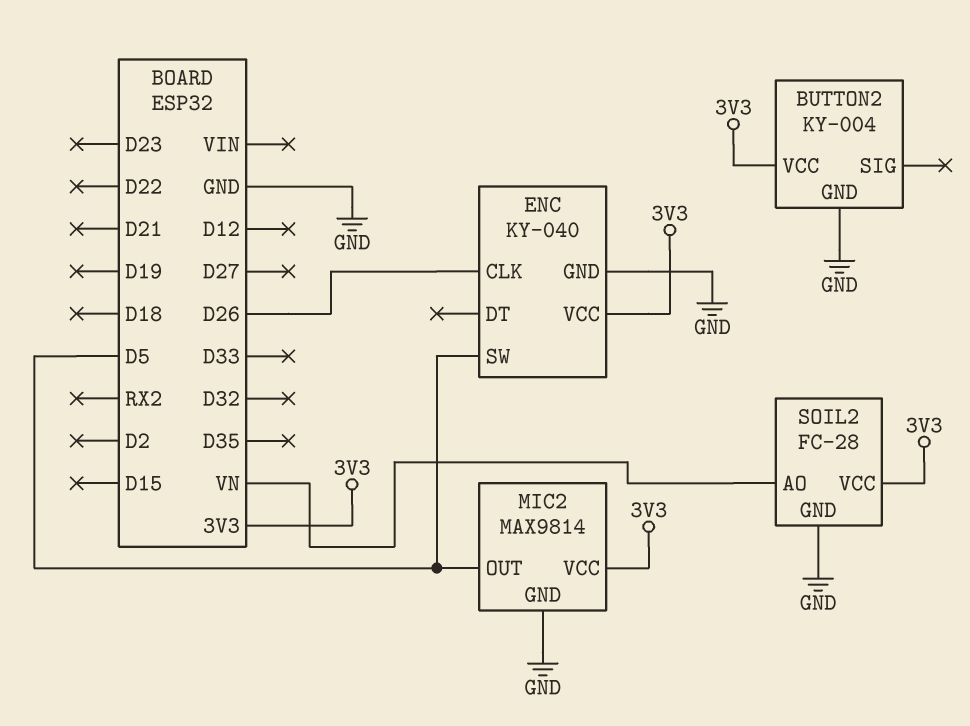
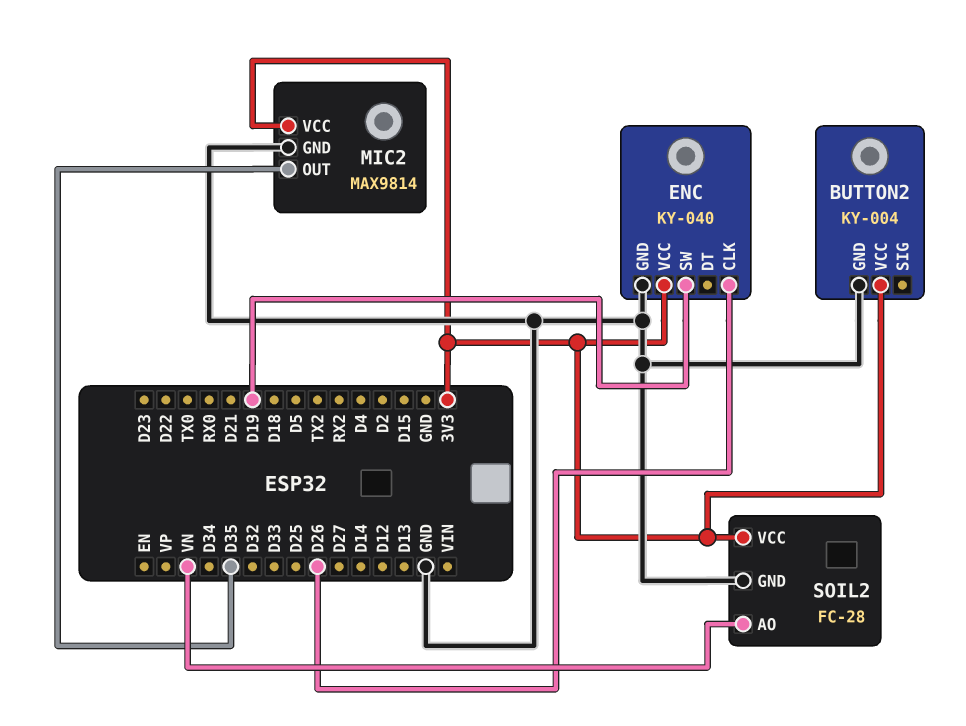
ENC pin SW: D5 -> D19
MIC2 pin OUT: D5 -> D35

